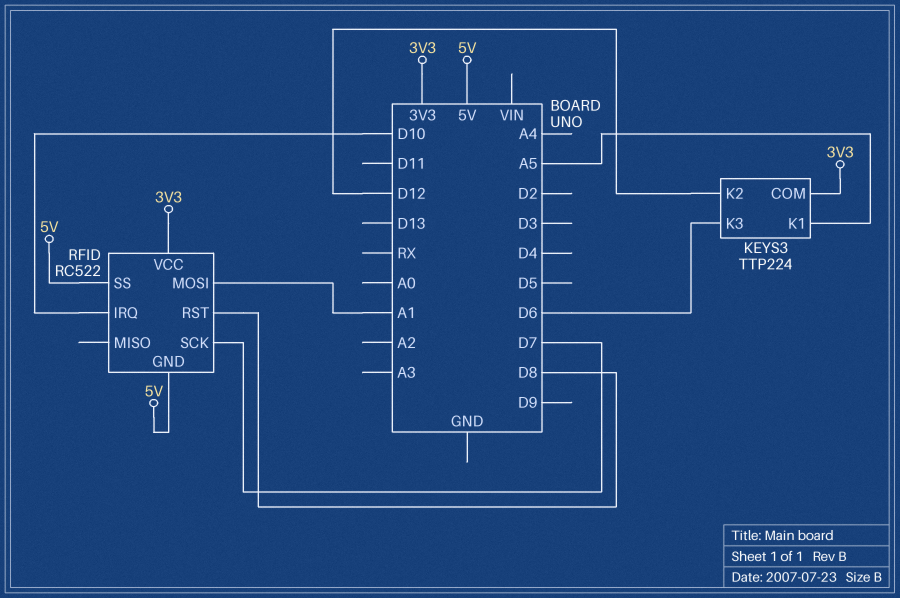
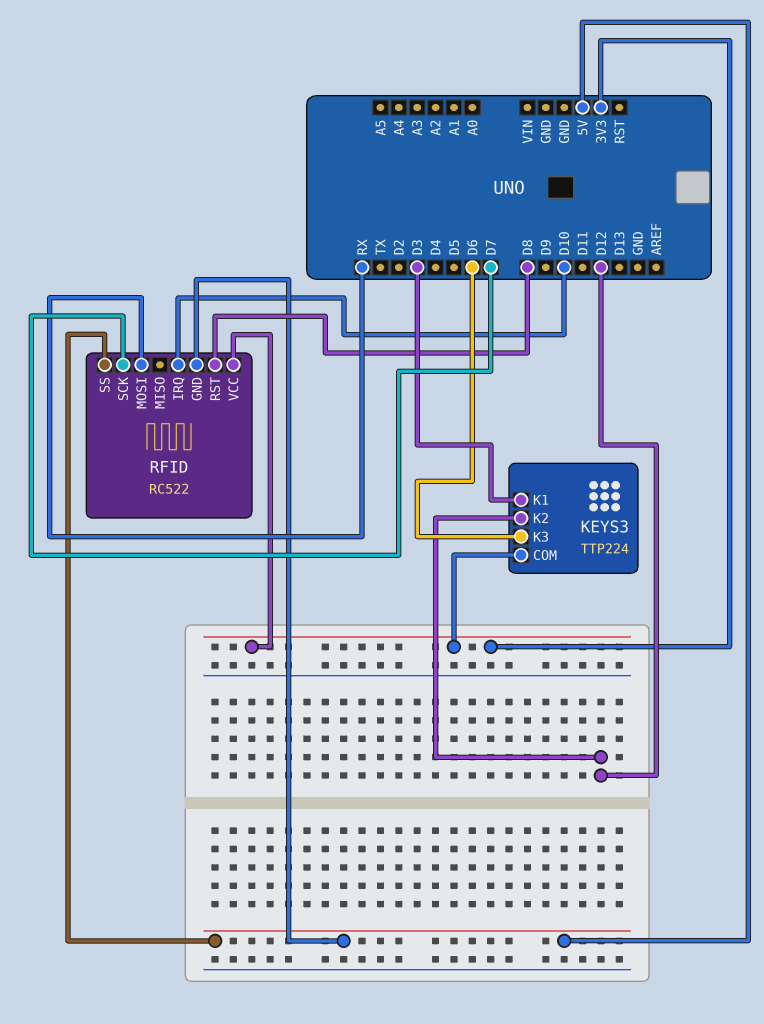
KEYS3 pin K1: A5 -> D3
RFID pin MOSI: A1 -> RX

